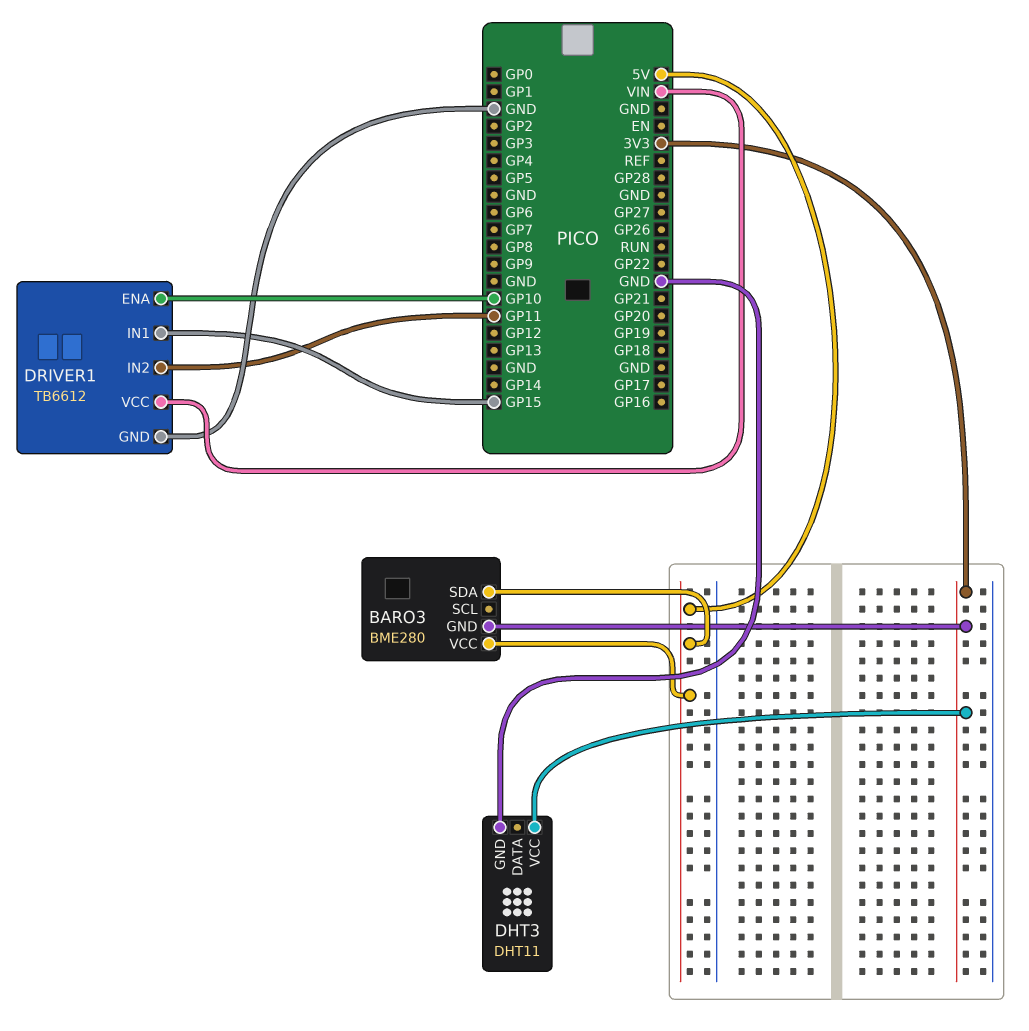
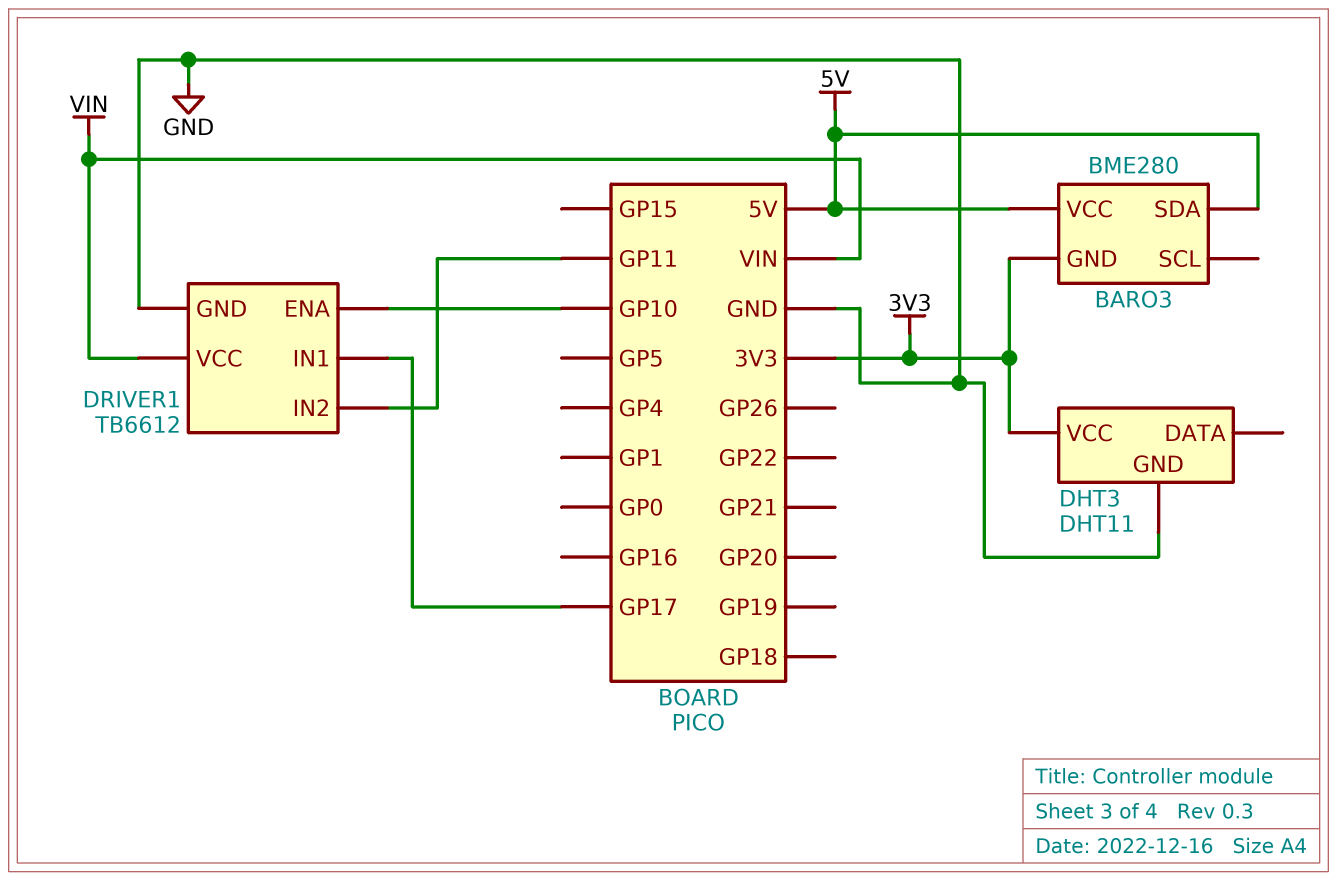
DRIVER1 pin IN1: GP15 -> GP17

